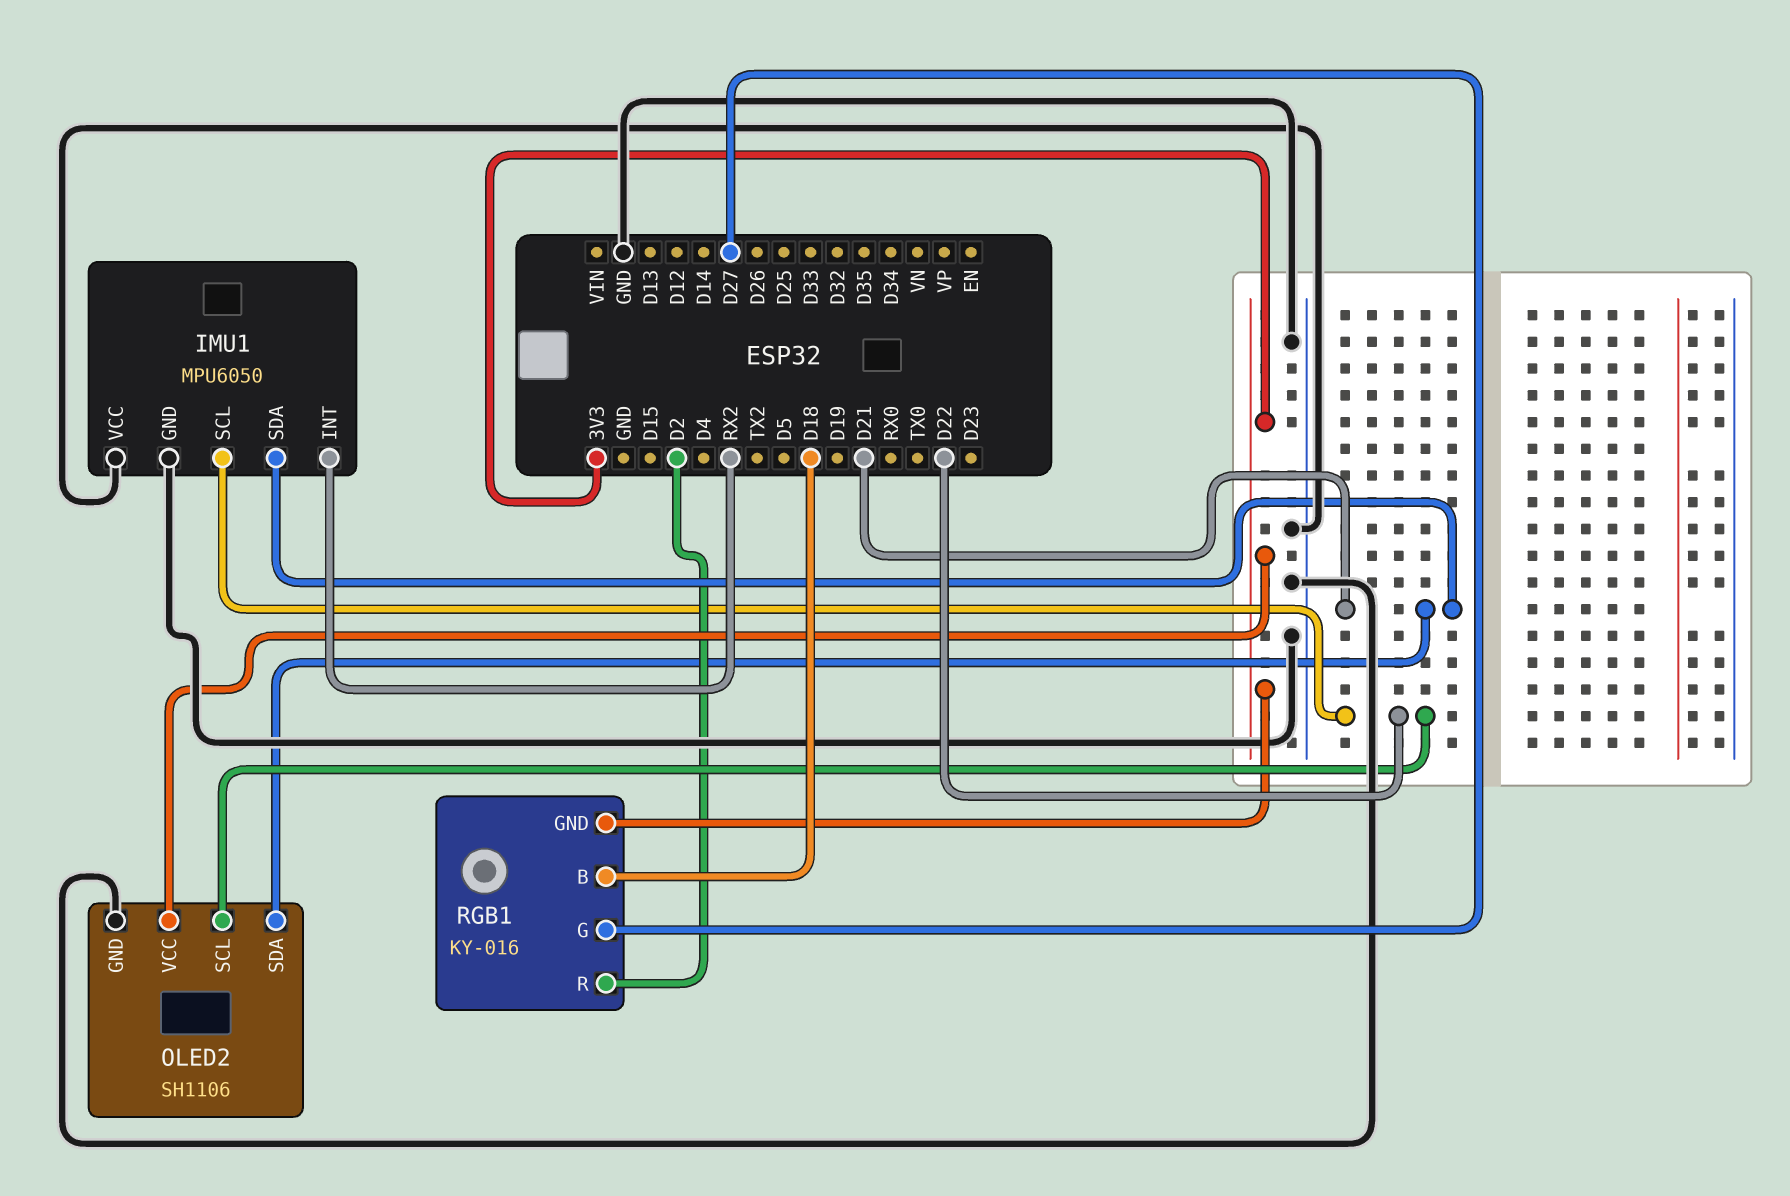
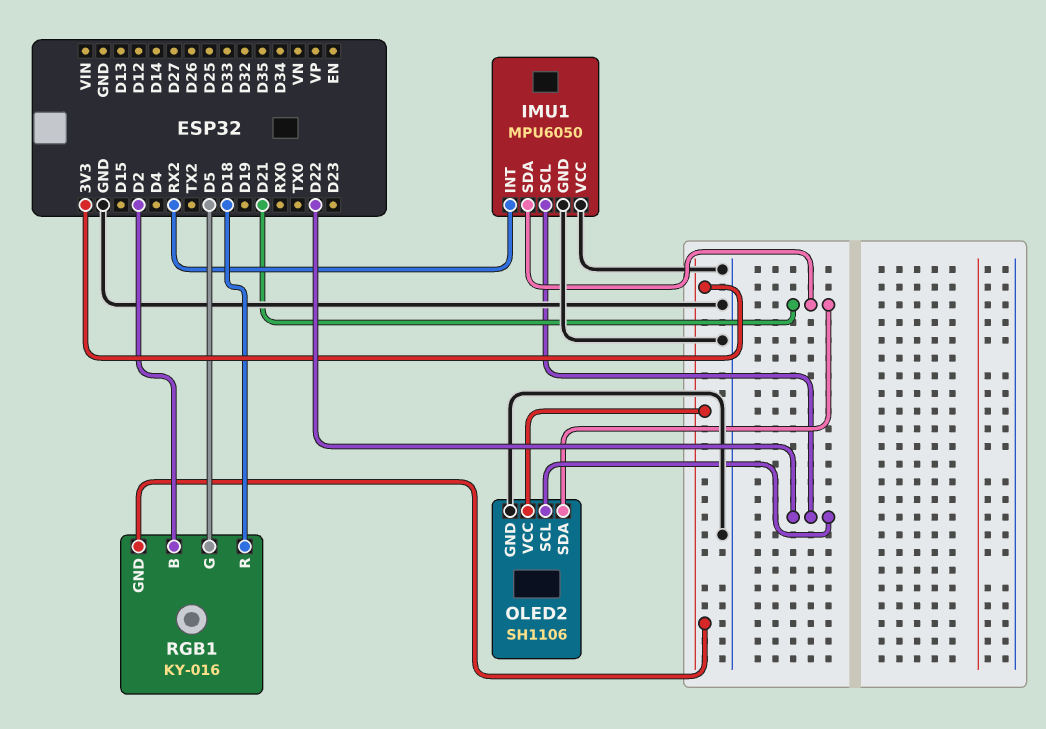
RGB1 pin B: D18 -> D2
RGB1 pin G: D27 -> D5
RGB1 pin R: D2 -> D18

